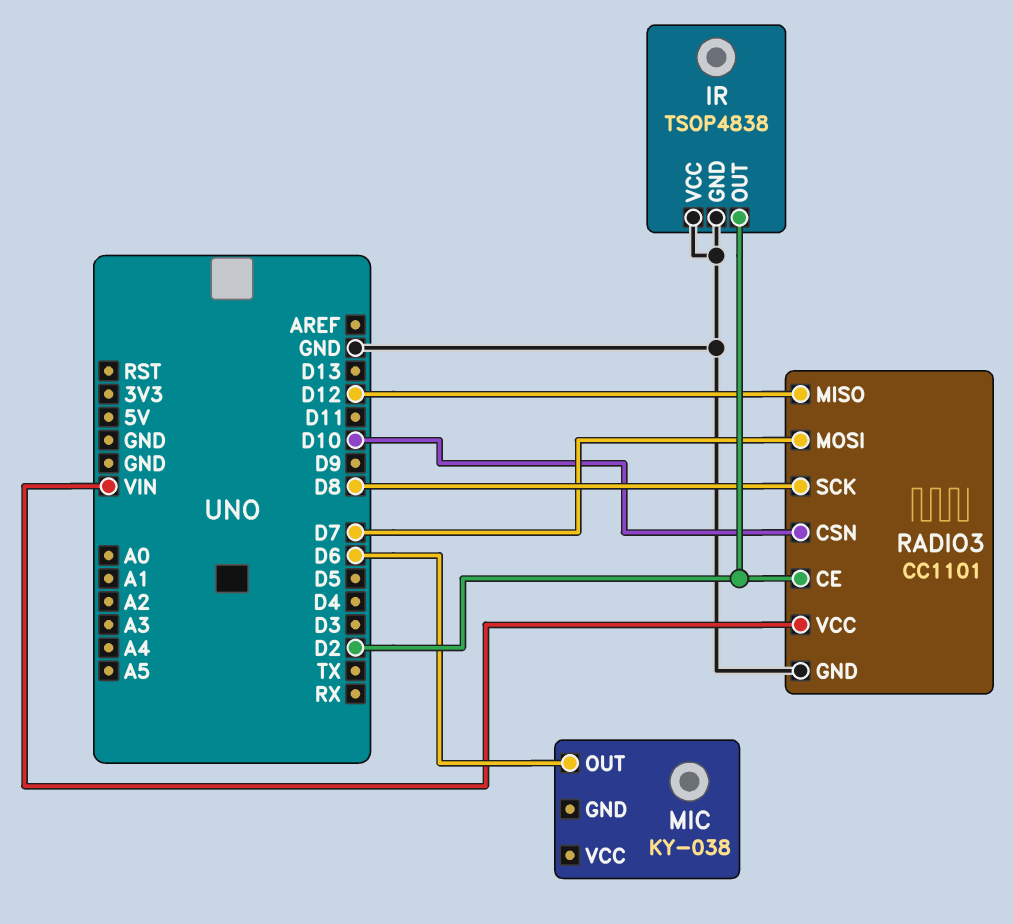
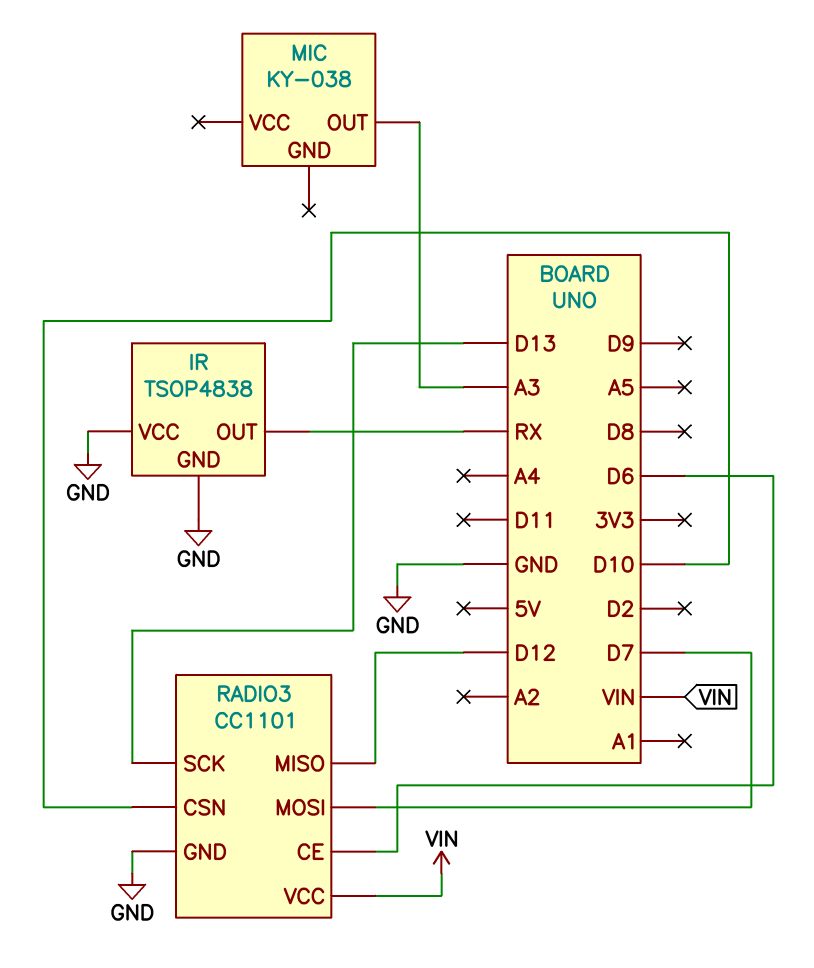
IR pin OUT: D2 -> RX
MIC pin OUT: D6 -> A3
RADIO3 pin CE: D2 -> D6
RADIO3 pin SCK: D8 -> D13

